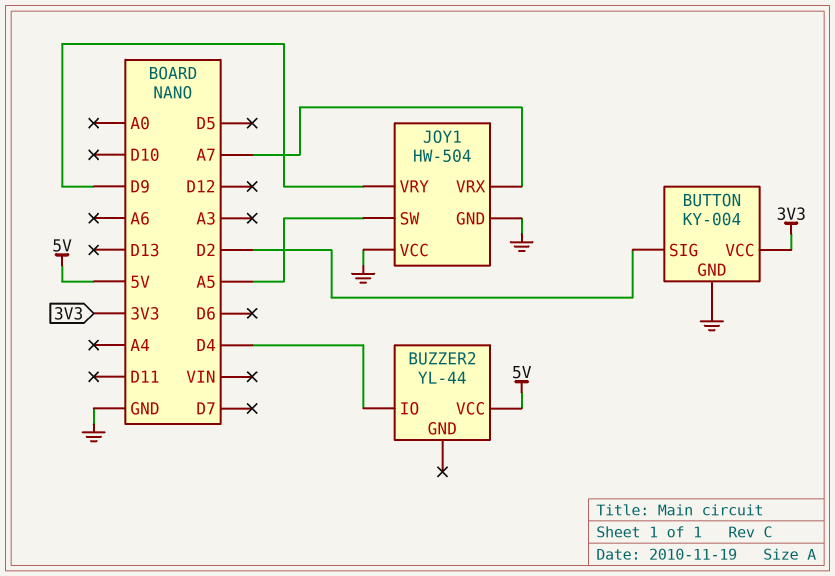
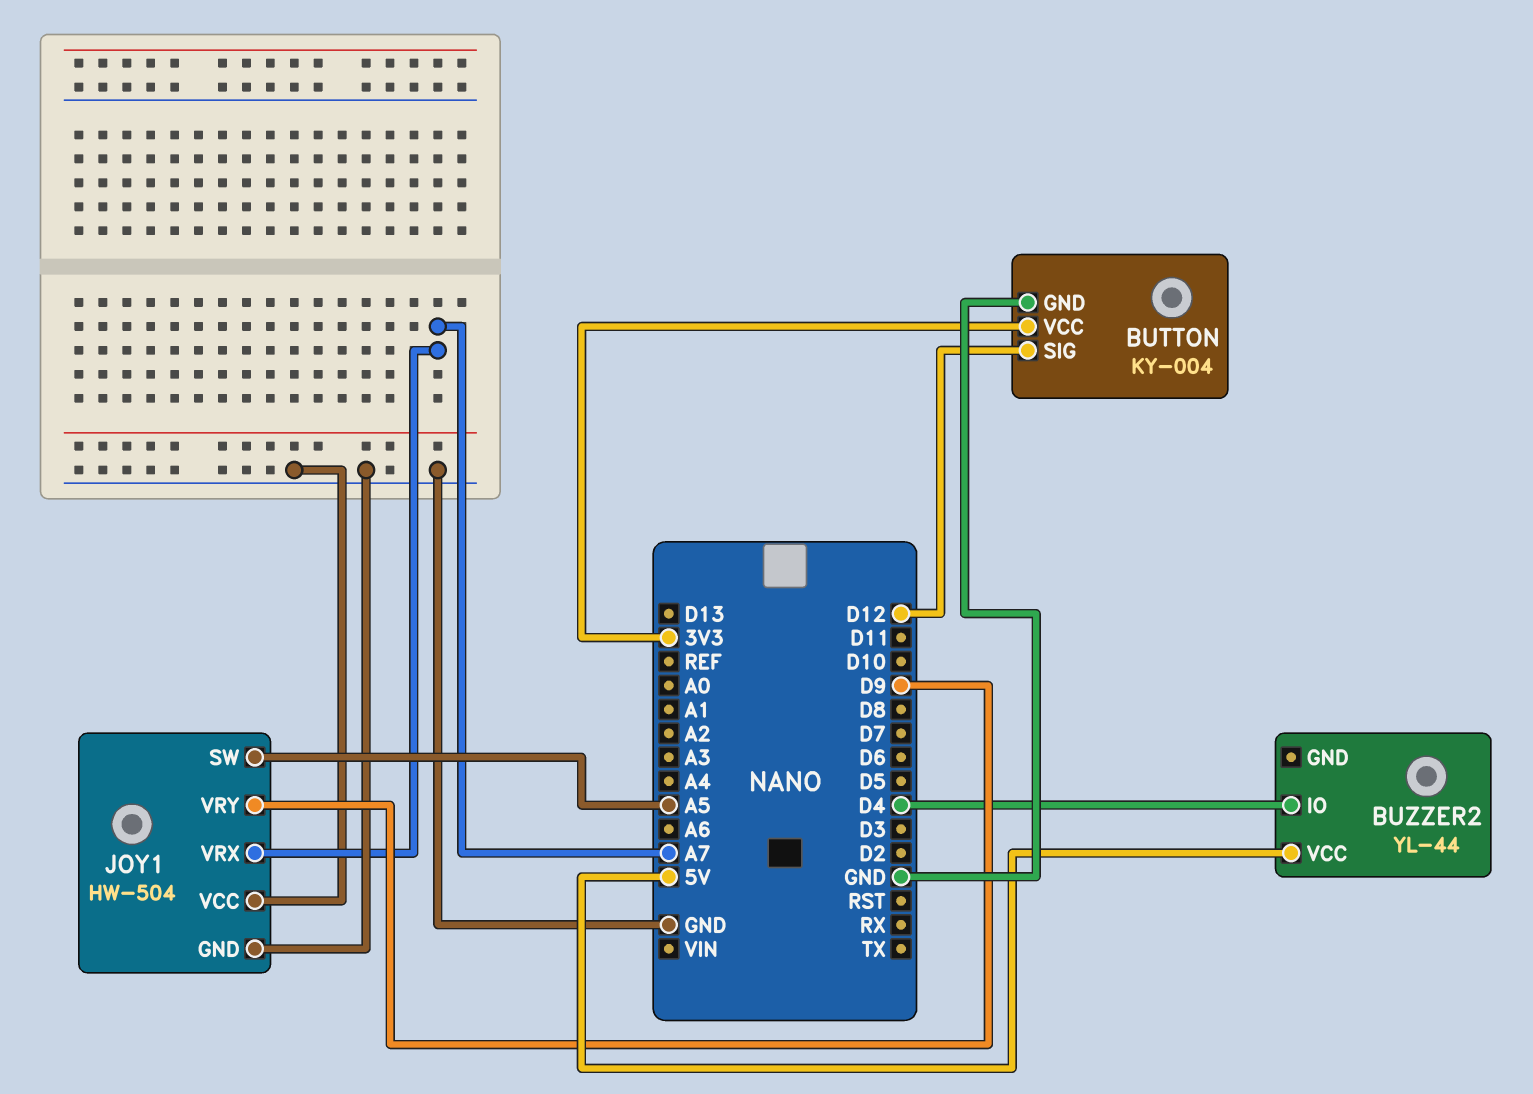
BUTTON pin SIG: D2 -> D12

